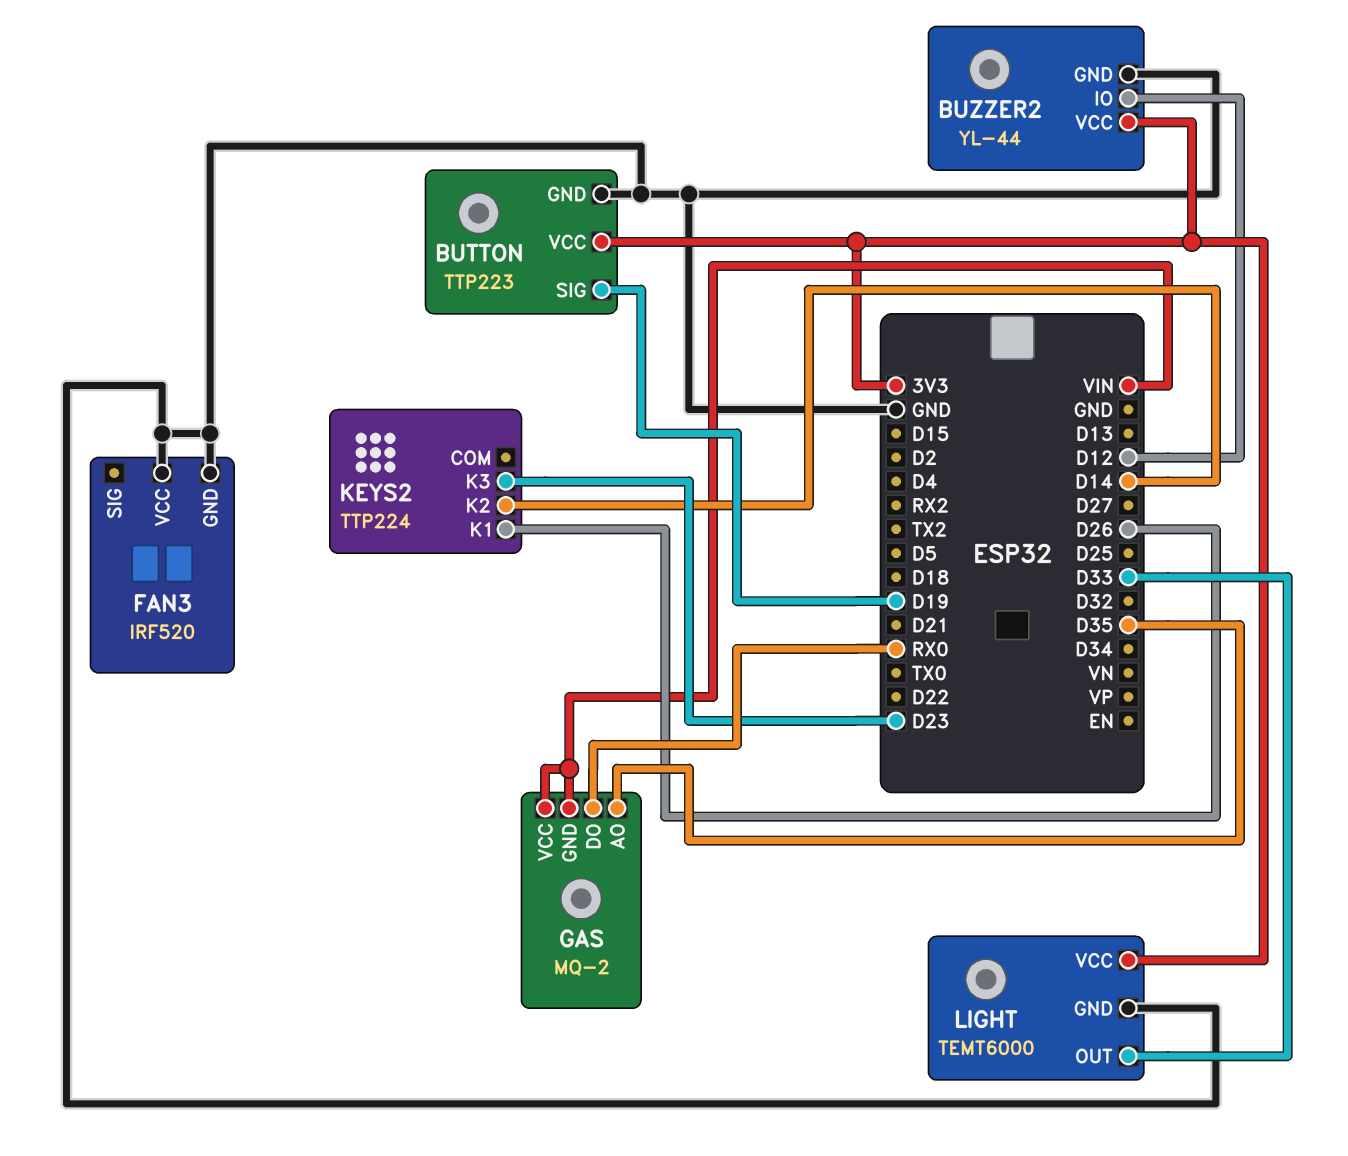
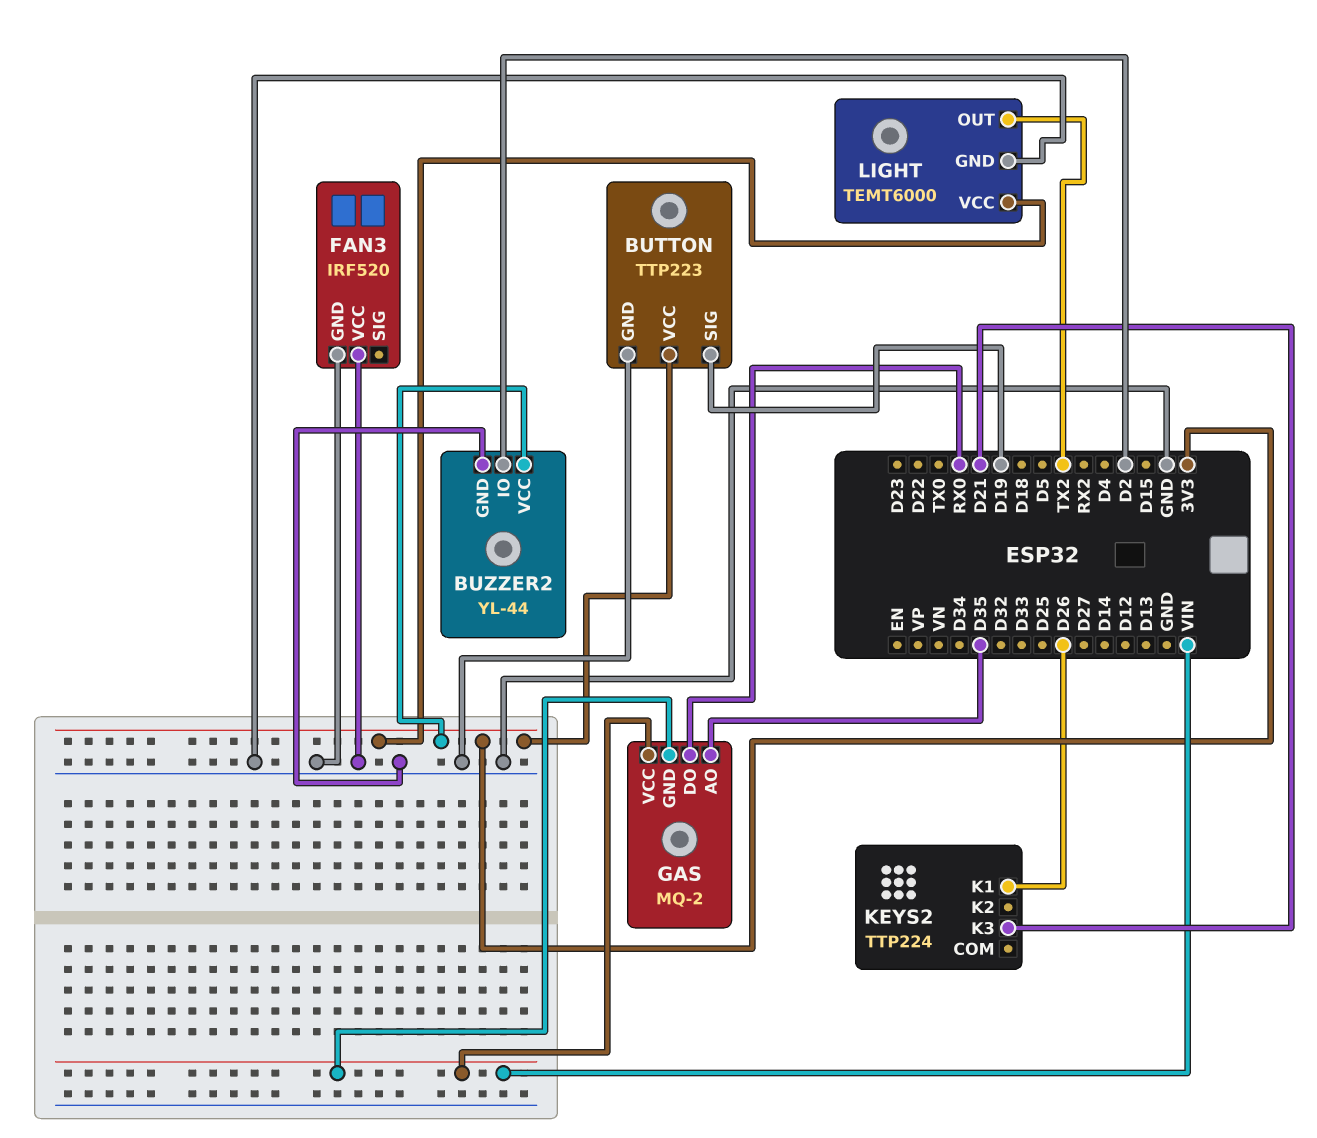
BUZZER2 pin IO: D12 -> D2
KEYS2 pin K2: D14 -> none
KEYS2 pin K3: D23 -> D21
LIGHT pin OUT: D33 -> TX2

